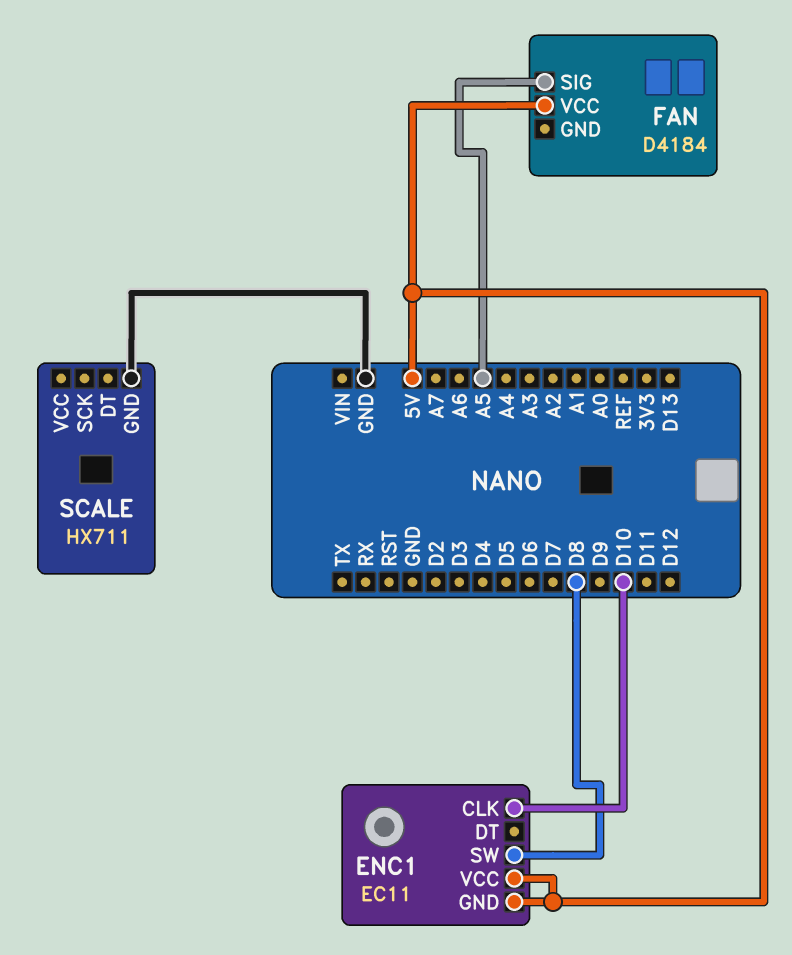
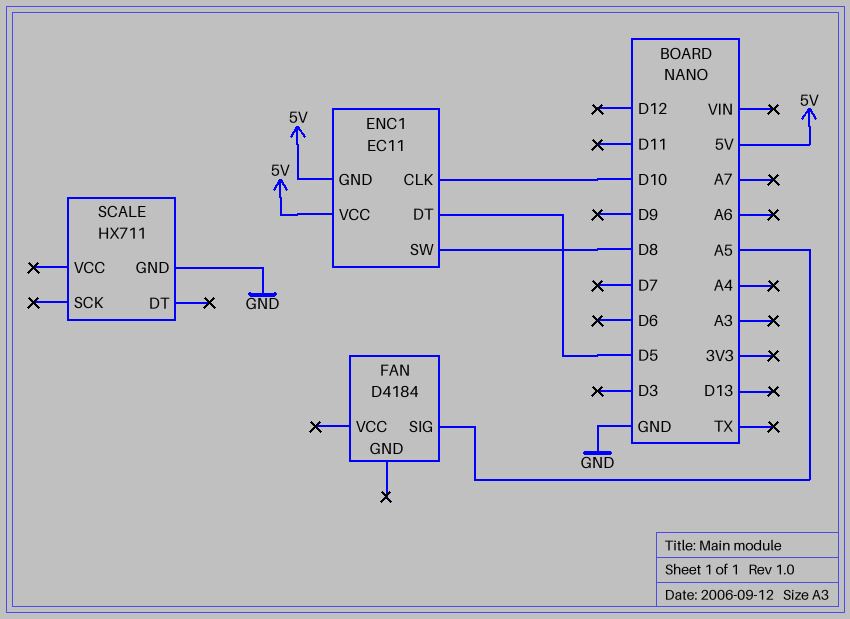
ENC1 pin DT: none -> D5
FAN pin VCC: 5V -> none

